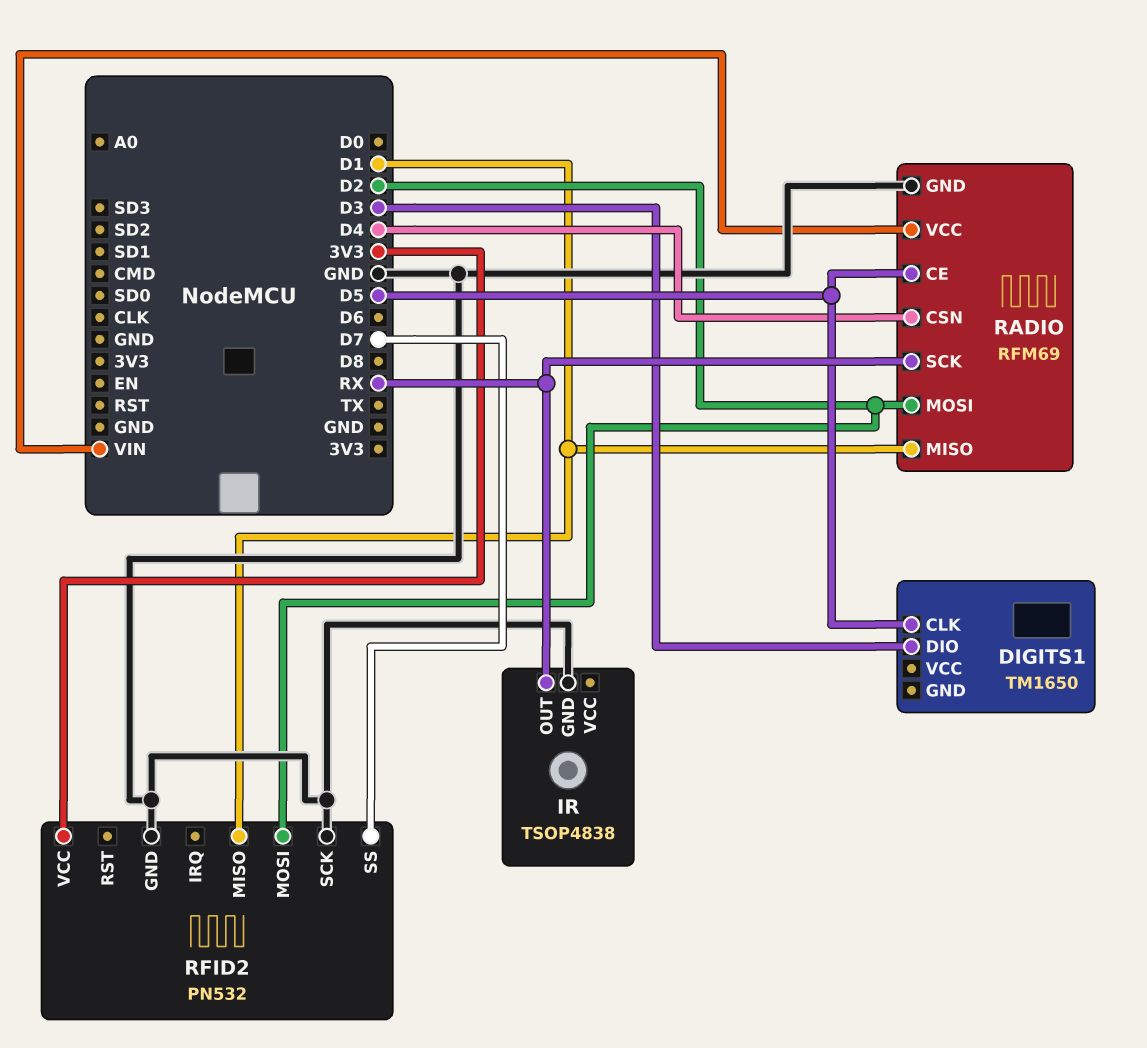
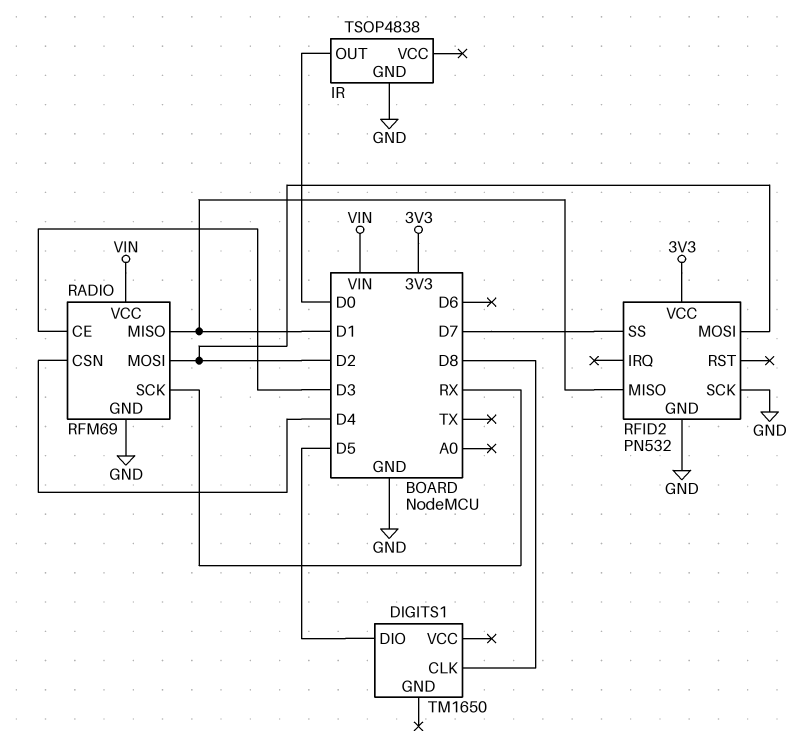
DIGITS1 pin CLK: D5 -> D8
DIGITS1 pin DIO: D3 -> D5
IR pin OUT: RX -> D0
RADIO pin CE: D5 -> D3

